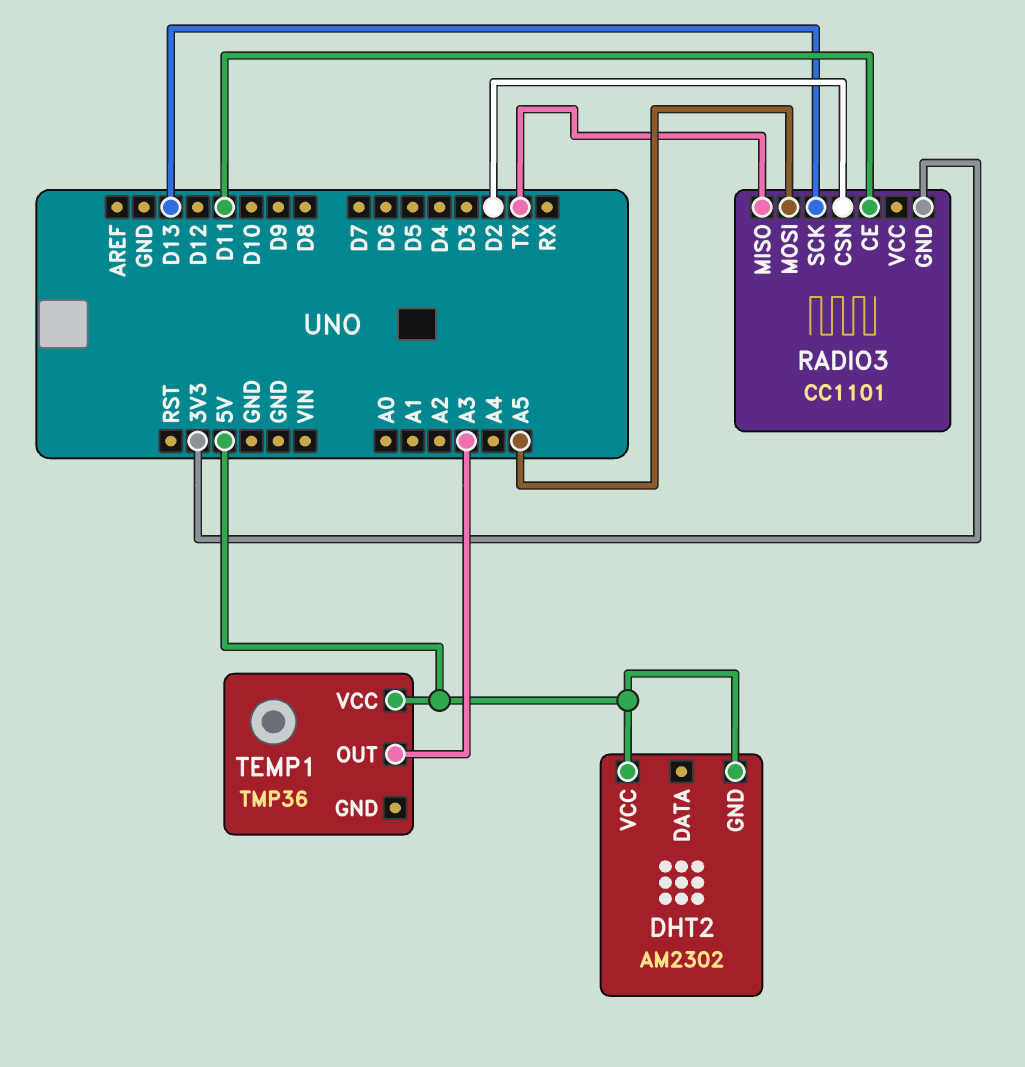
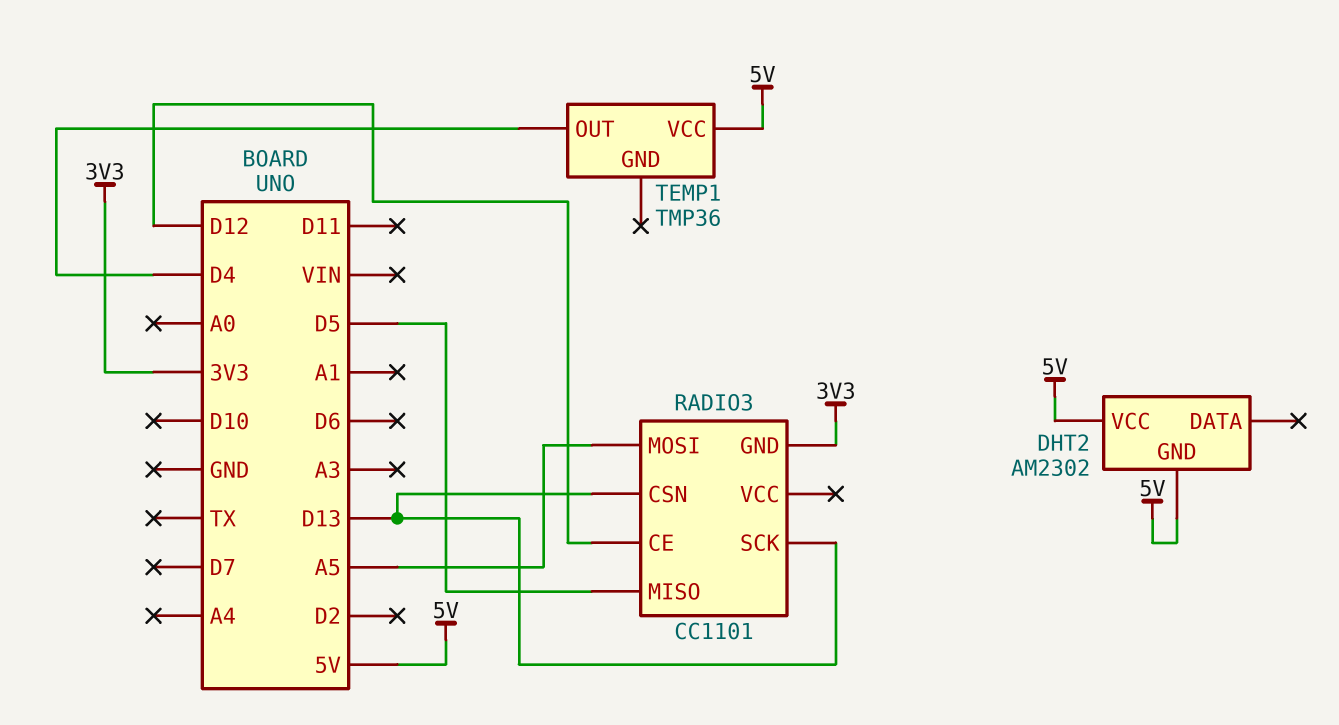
RADIO3 pin CE: D11 -> D12
RADIO3 pin CSN: D2 -> D13
RADIO3 pin MISO: TX -> D5
TEMP1 pin OUT: A3 -> D4

